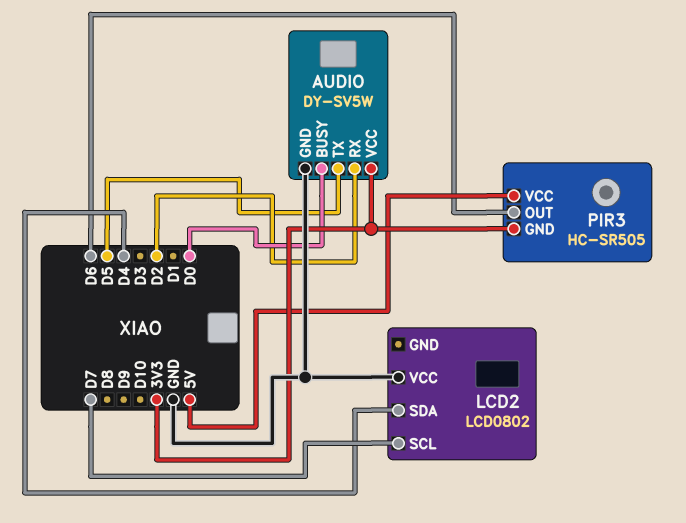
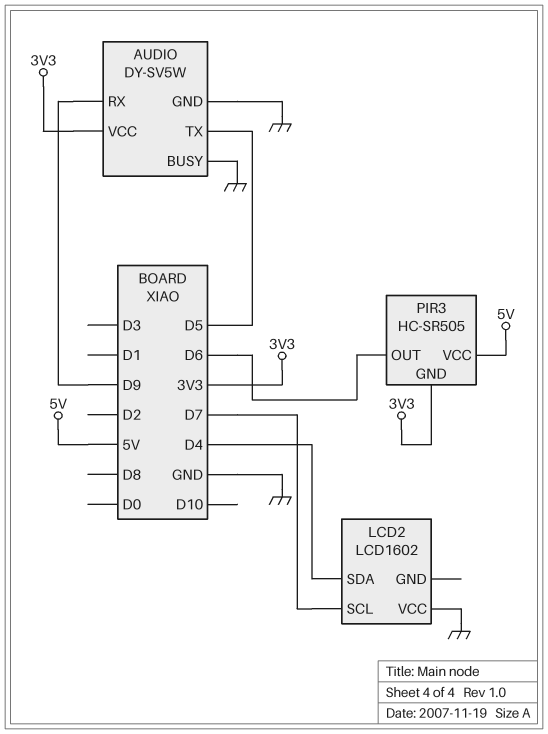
AUDIO pin BUSY: D0 -> GND
AUDIO pin RX: D2 -> D9
LCD2: LCD0802 -> LCD1602

